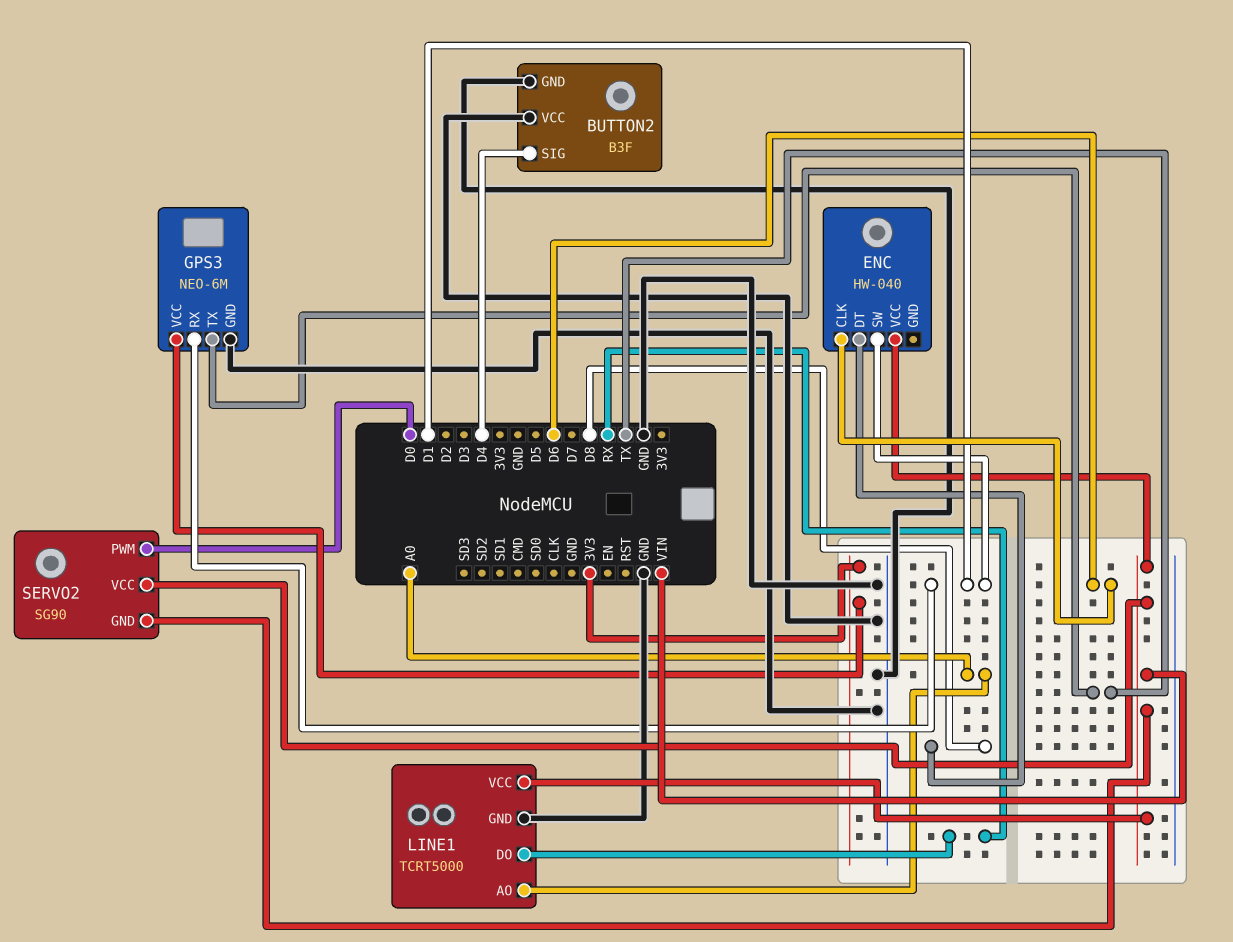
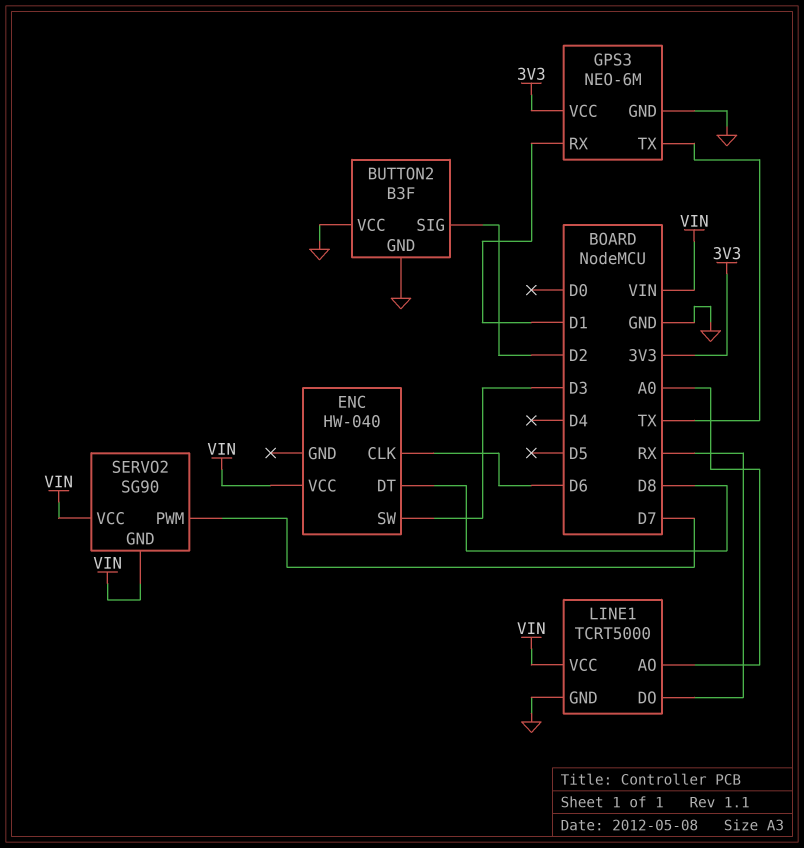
BUTTON2 pin SIG: D4 -> D2
ENC pin SW: D1 -> D3
SERVO2 pin PWM: D0 -> D7

